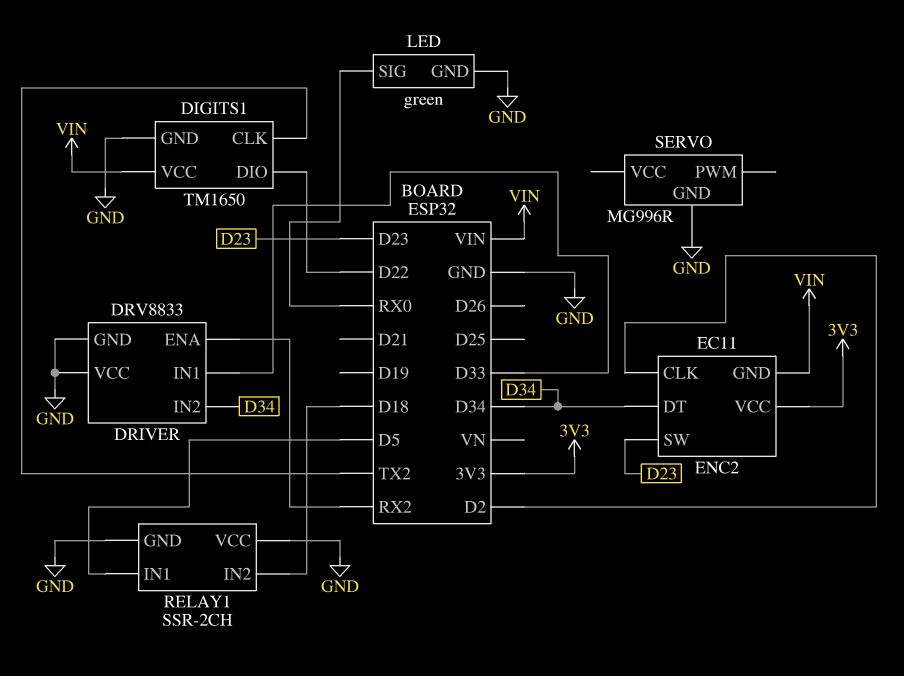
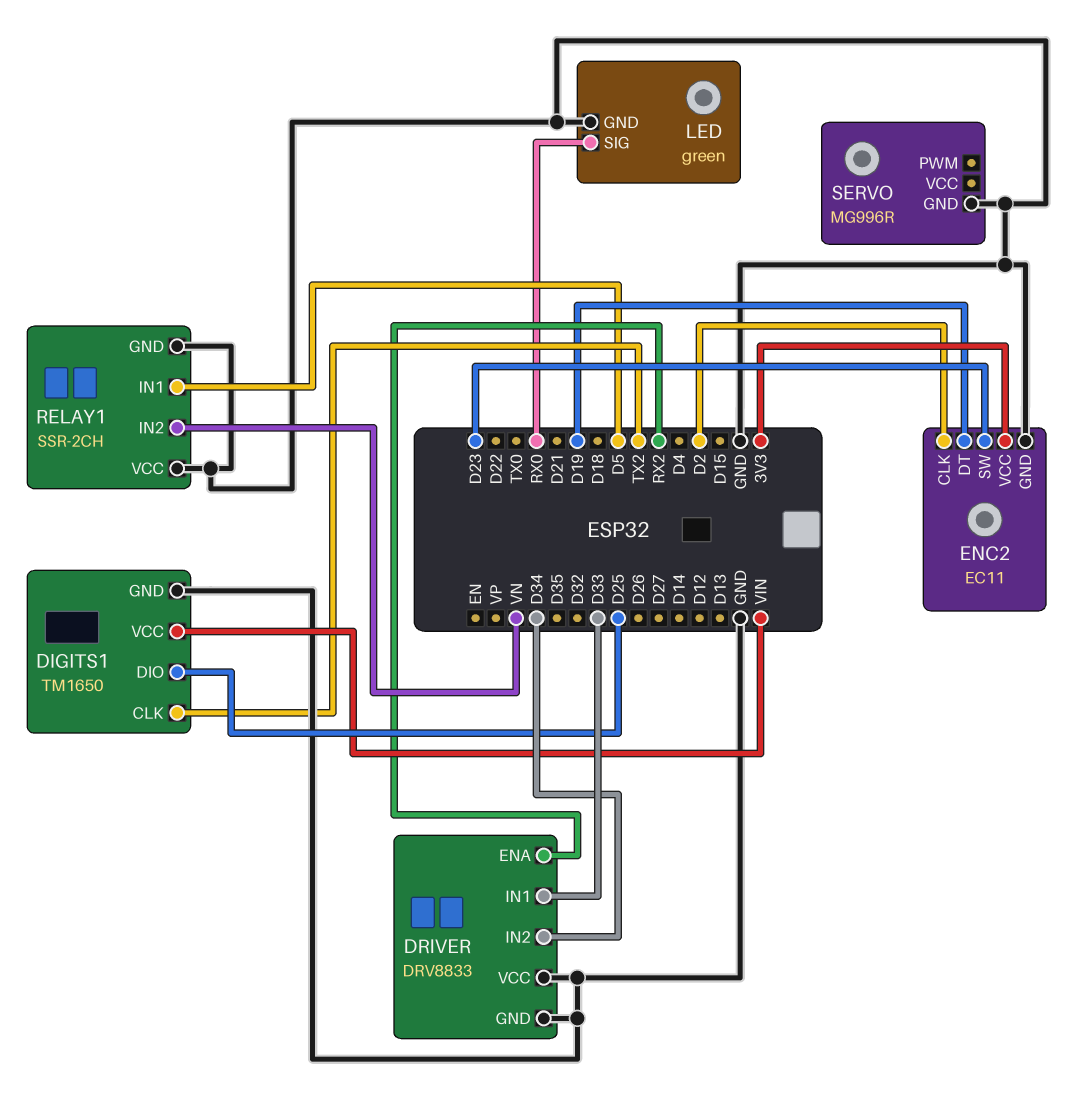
DIGITS1 pin DIO: D22 -> D25
ENC2 pin DT: D34 -> D19
ENC2 pin GND: VIN -> GND
RELAY1 pin IN2: D18 -> VN

